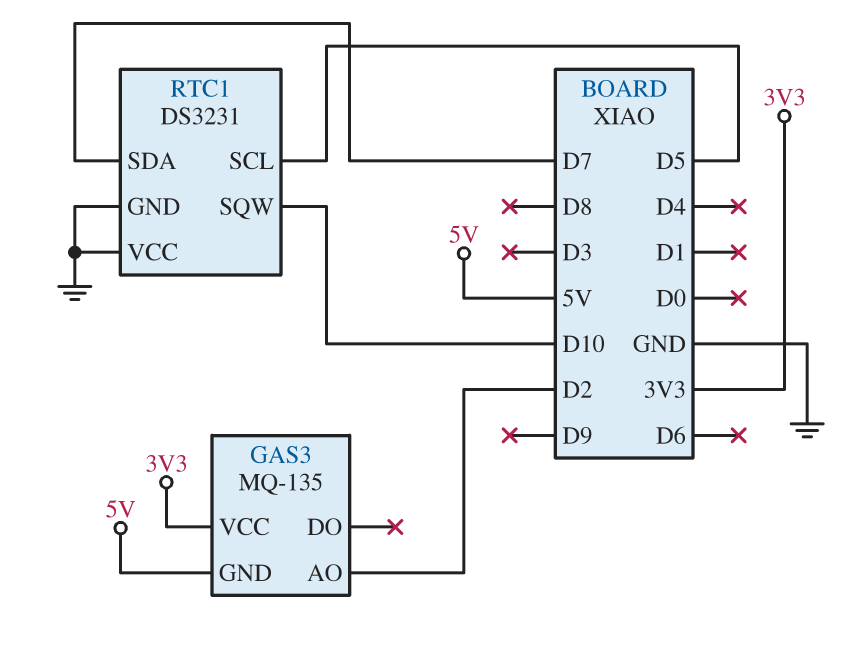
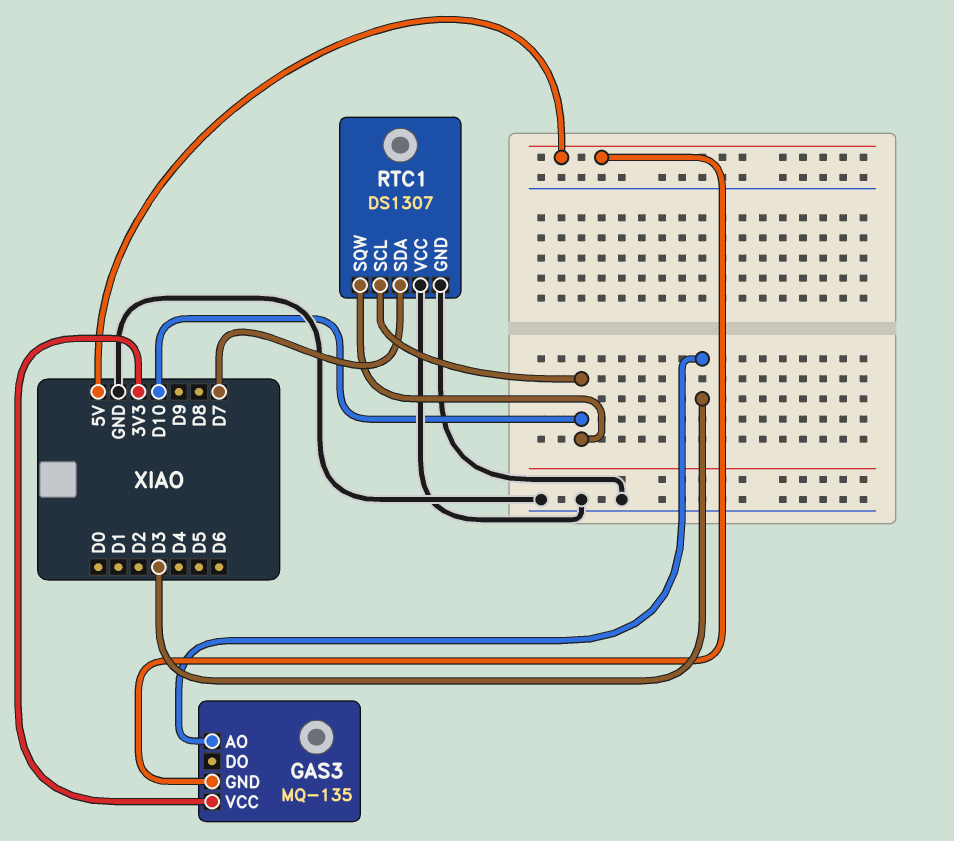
GAS3 pin AO: D2 -> D3
RTC1: DS3231 -> DS1307
RTC1 pin SCL: D5 -> D10

